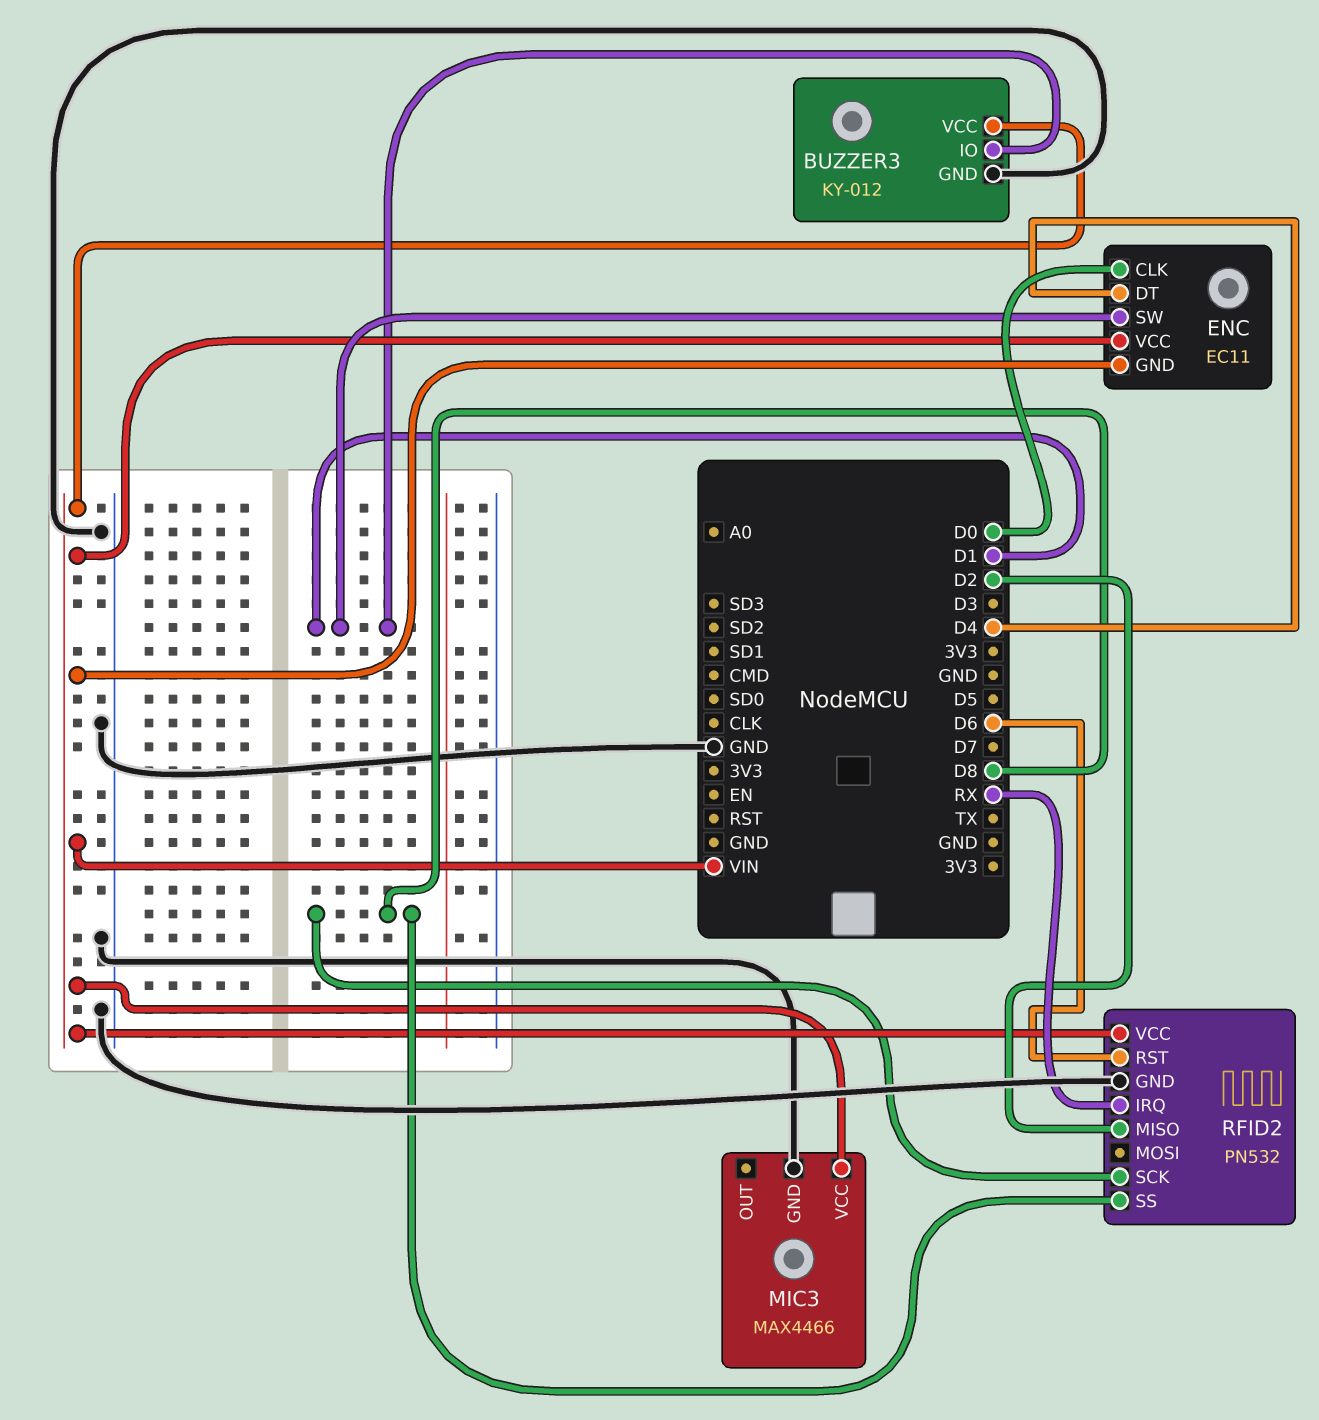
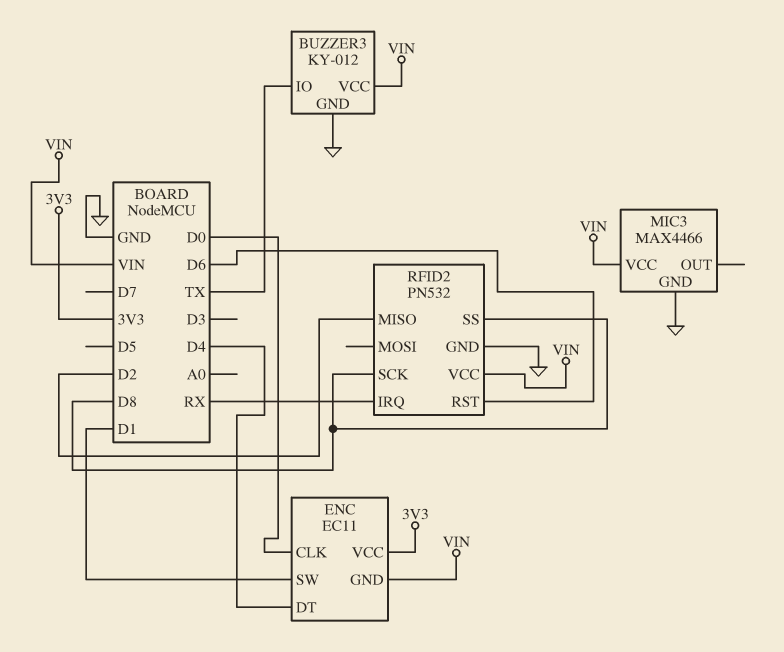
BUZZER3 pin IO: D1 -> TX
ENC pin VCC: VIN -> 3V3

